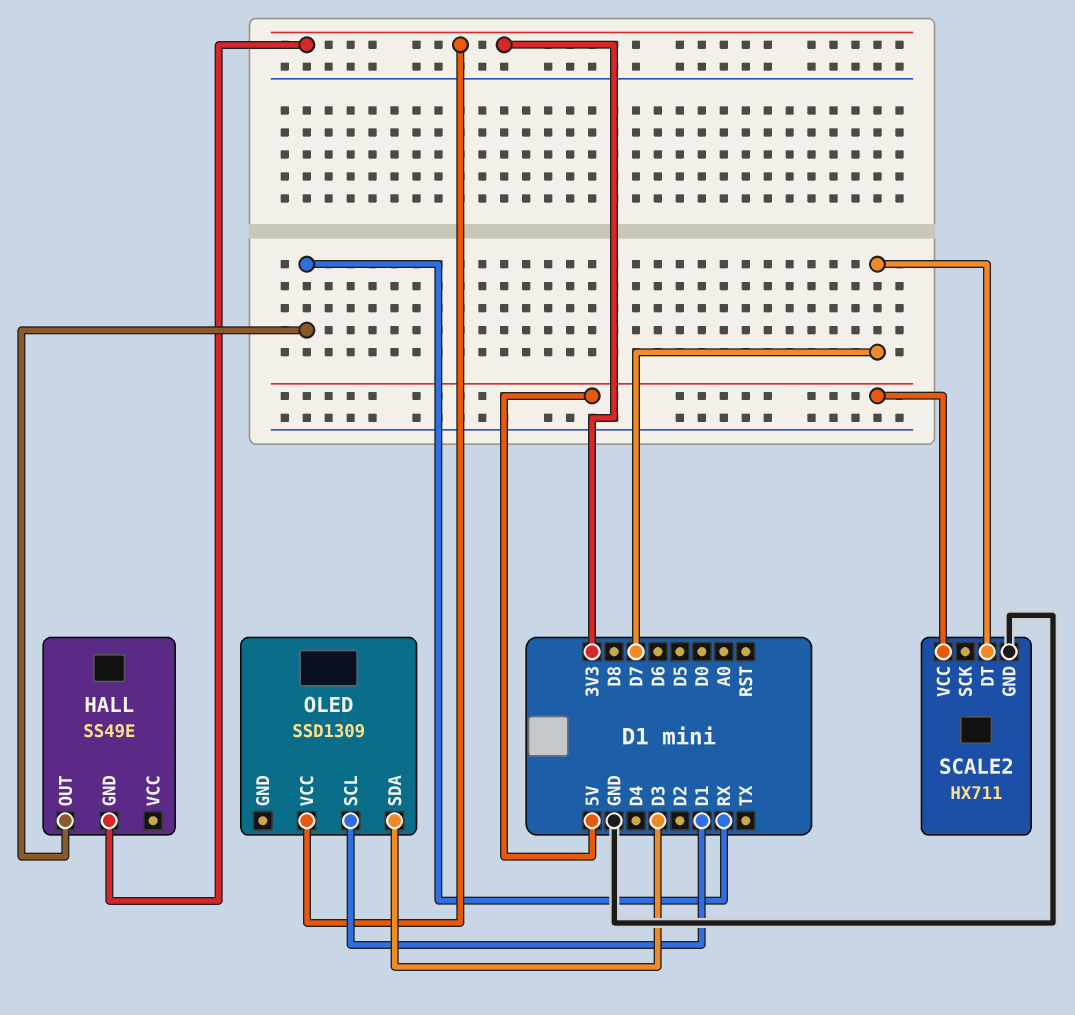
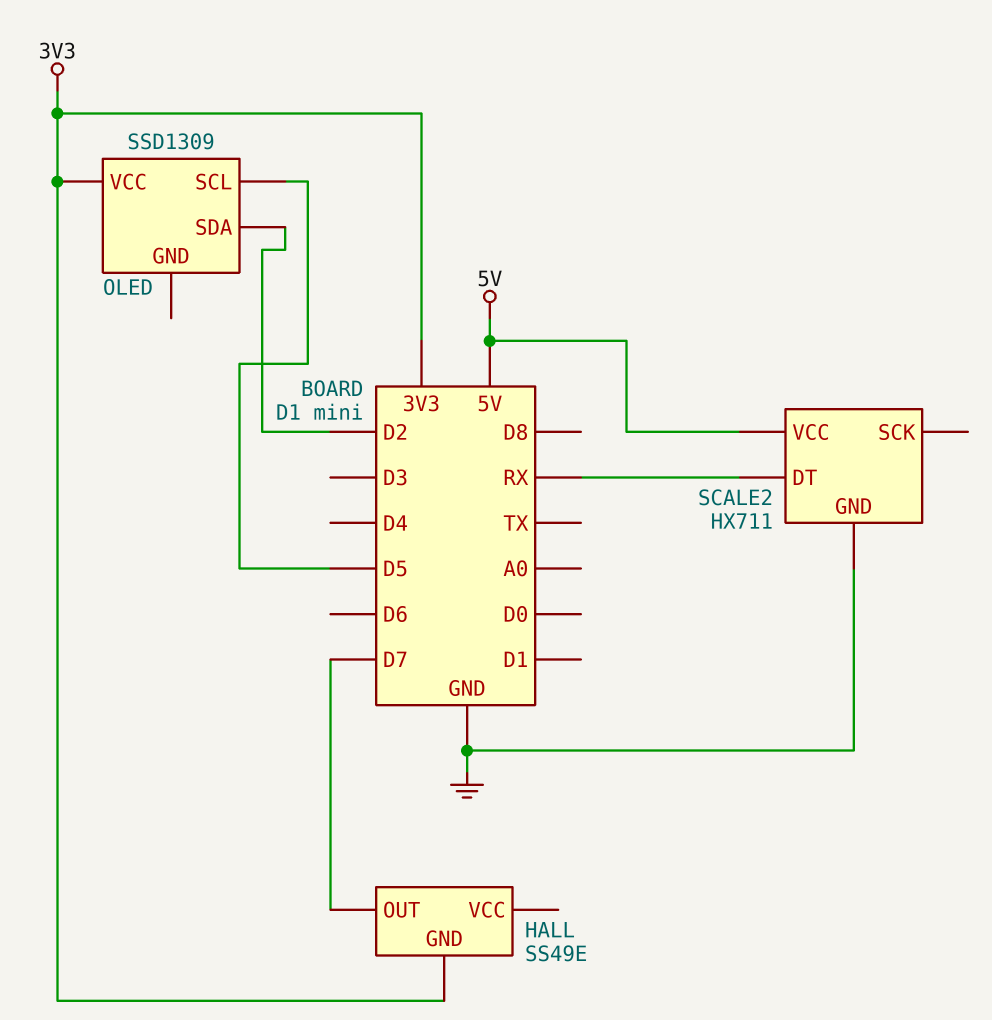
HALL pin OUT: RX -> D7
OLED pin SCL: D1 -> D5
OLED pin SDA: D3 -> D2
SCALE2 pin DT: D7 -> RX

